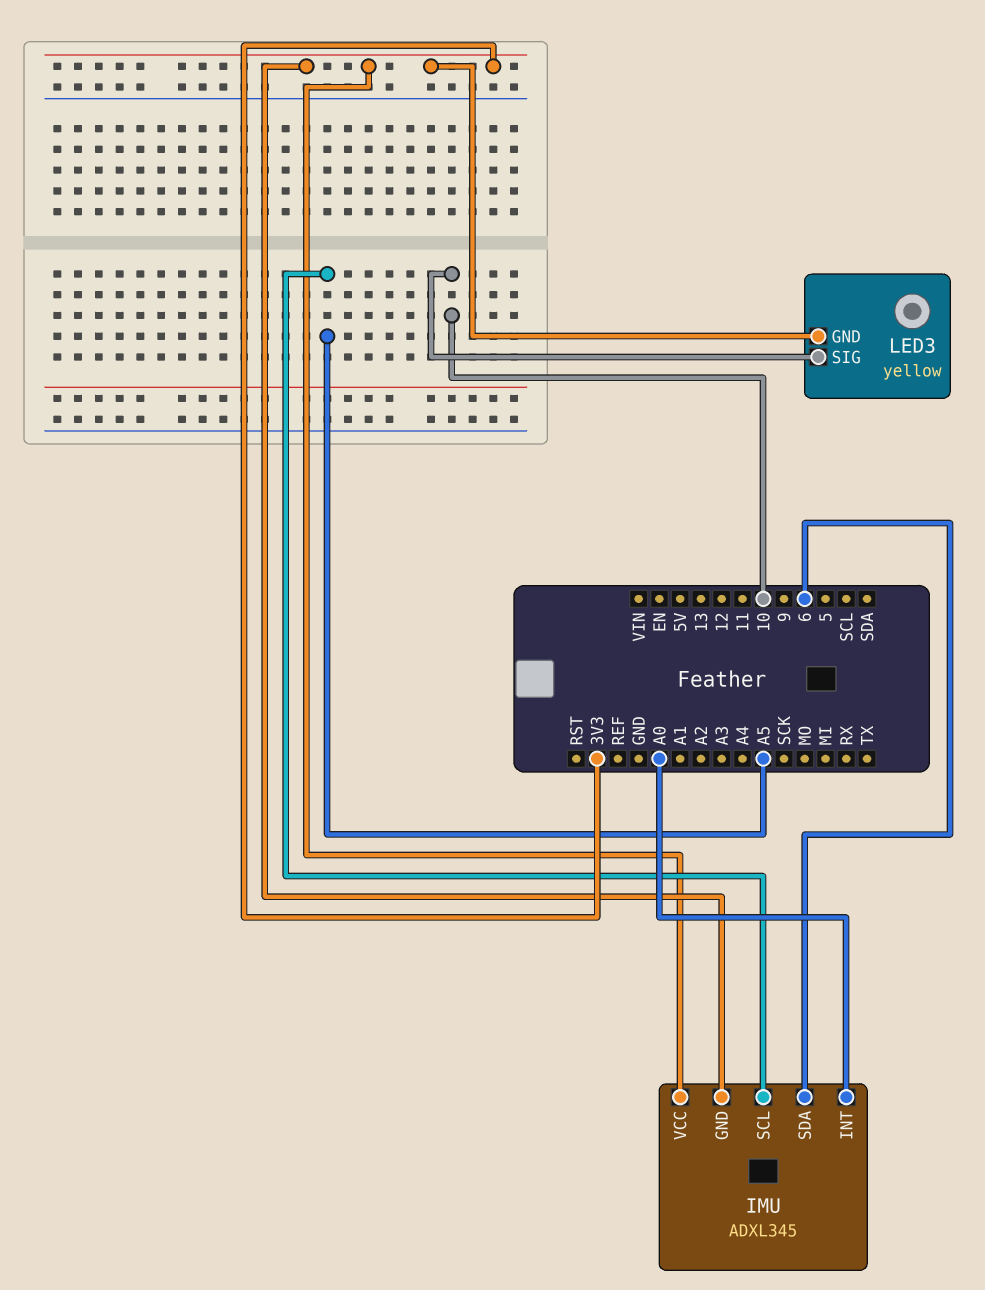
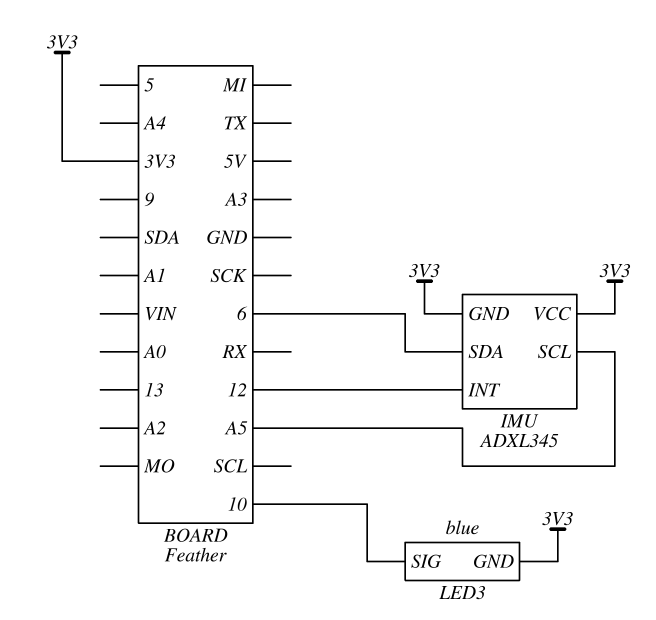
IMU pin INT: A0 -> 12
LED3: yellow -> blue

